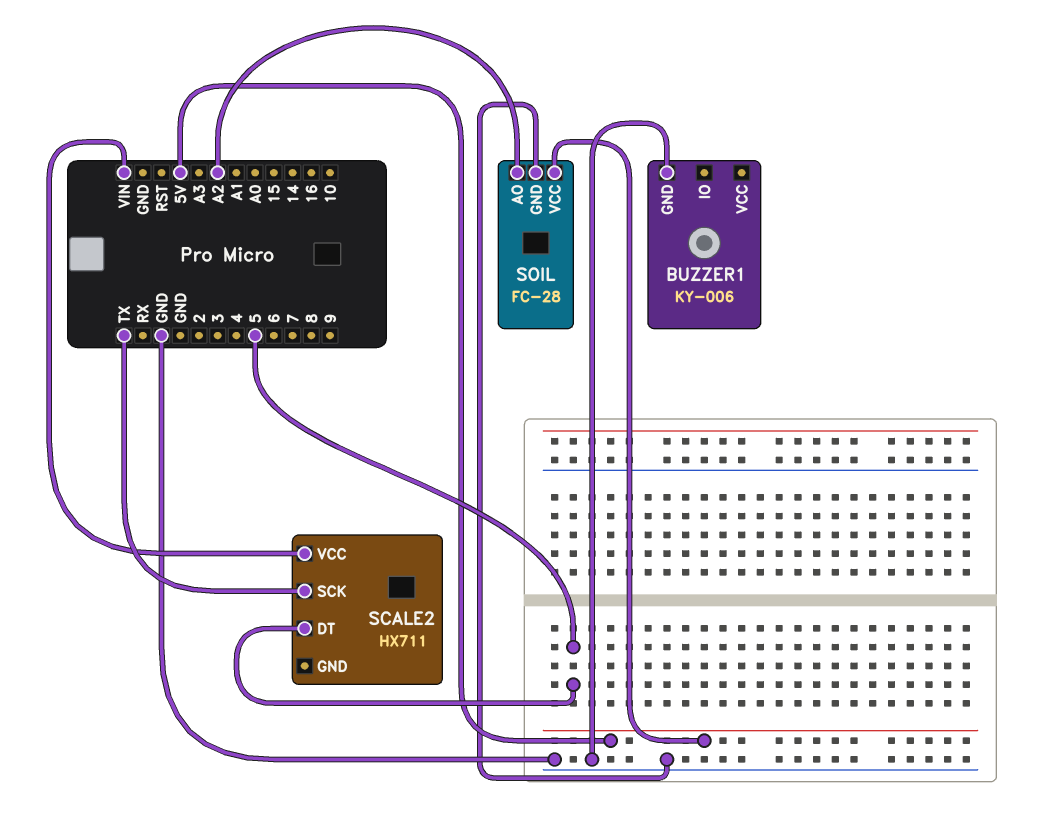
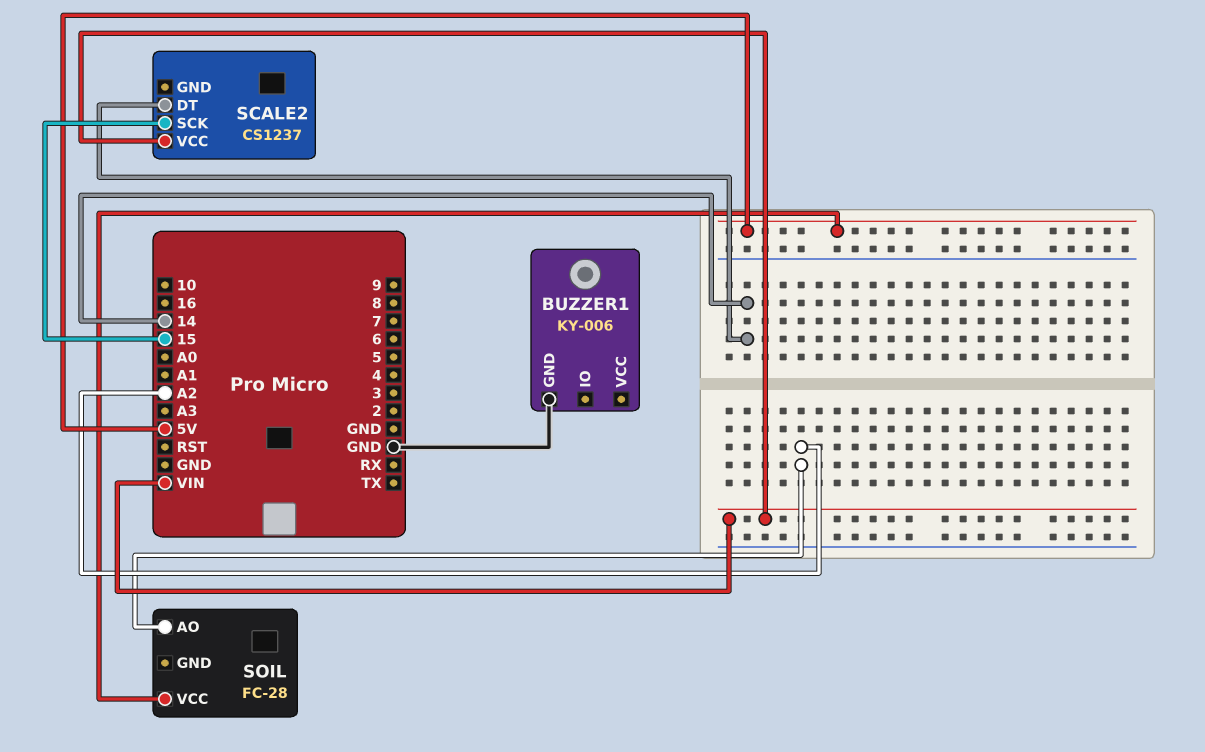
SCALE2: HX711 -> CS1237
SCALE2 pin DT: 5 -> 14
SCALE2 pin SCK: TX -> 15
SOIL pin GND: GND -> none

